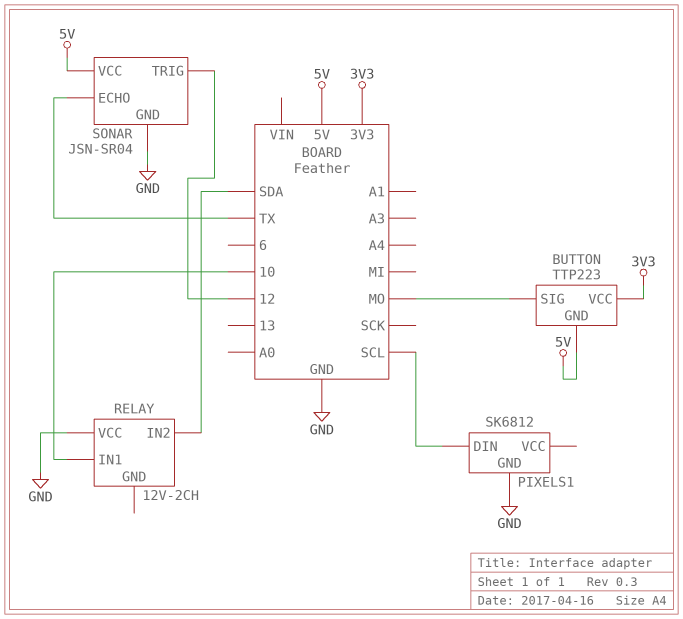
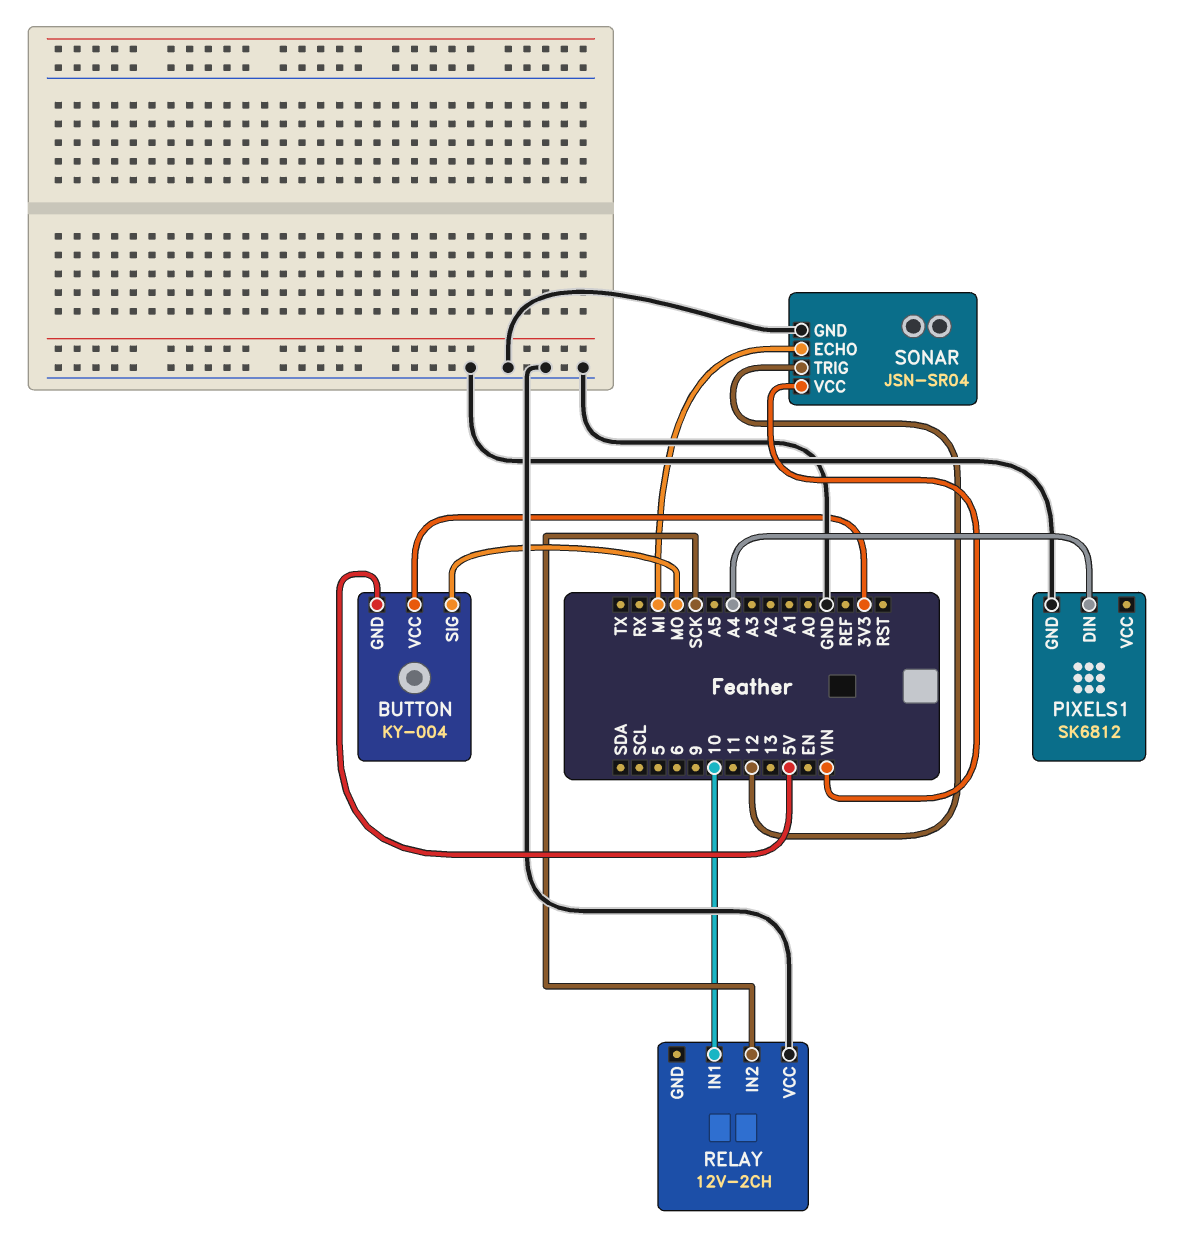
BUTTON: TTP223 -> KY-004
PIXELS1 pin DIN: SCL -> A4
RELAY pin IN2: SDA -> SCK
SONAR pin ECHO: TX -> MI
SONAR pin VCC: 5V -> VIN

